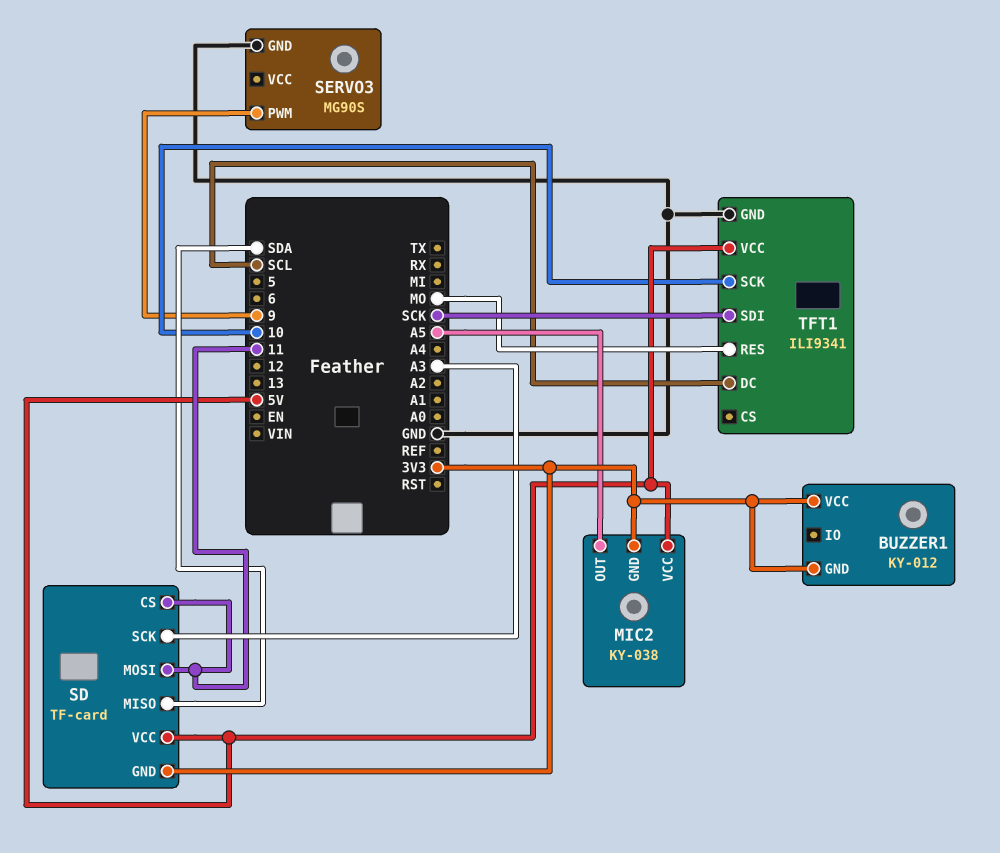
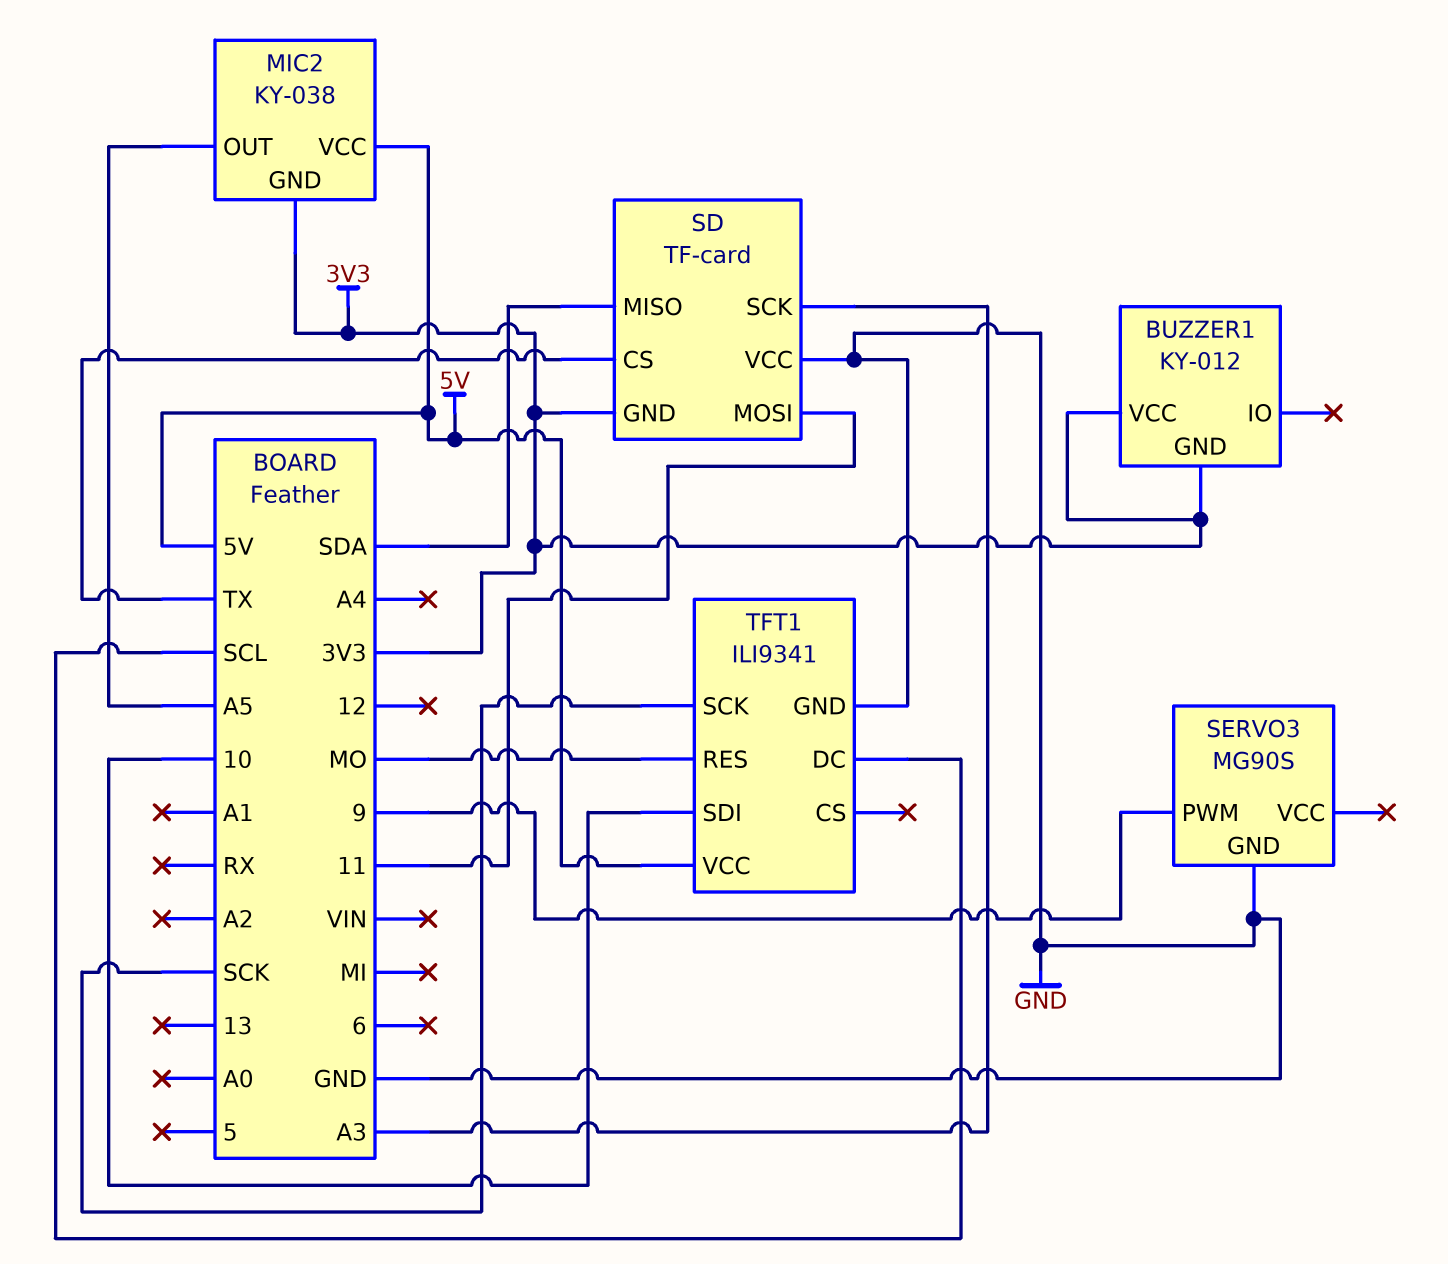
SD pin CS: 11 -> TX
SD pin VCC: 5V -> GND
TFT1 pin SCK: 10 -> SCK
TFT1 pin SDI: SCK -> 10

